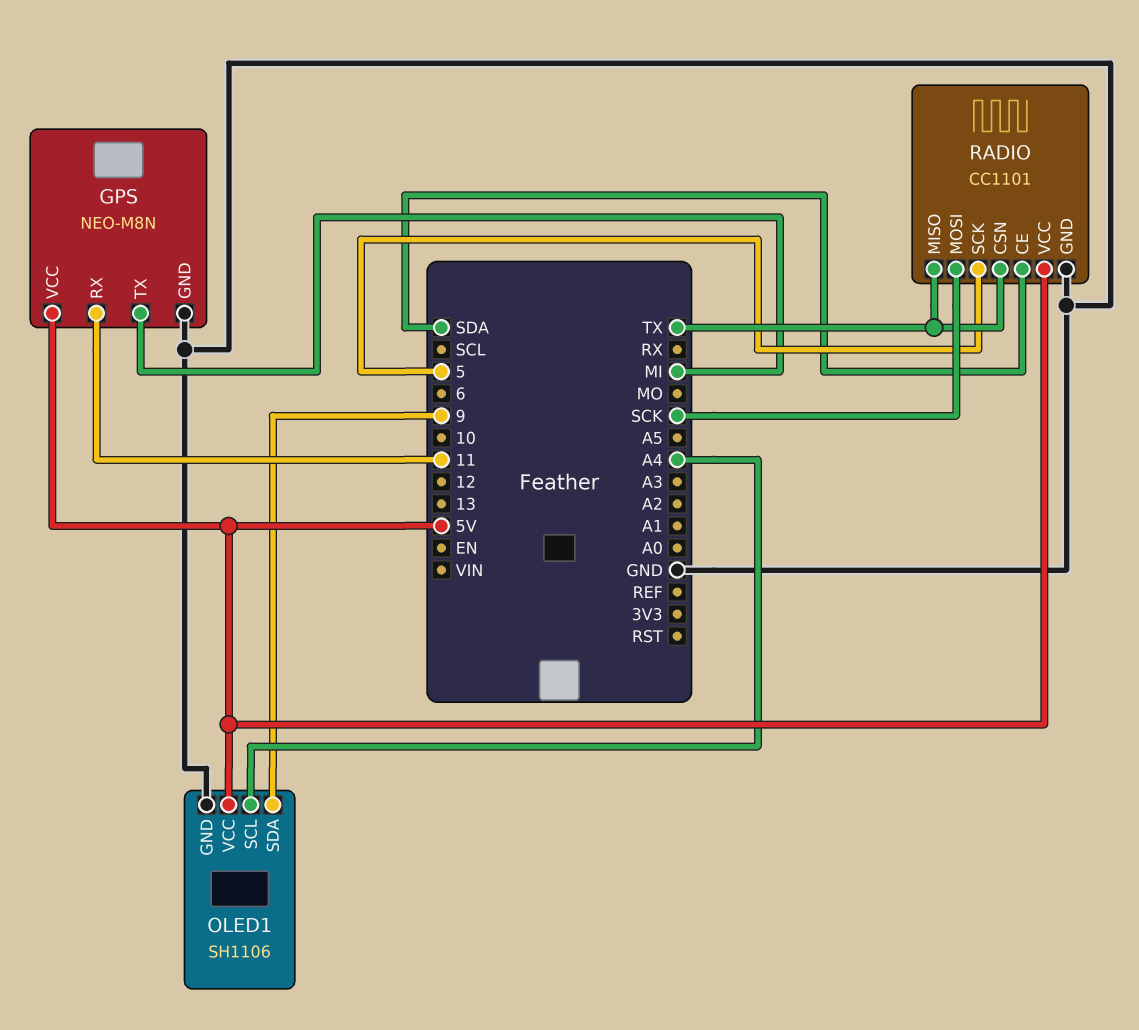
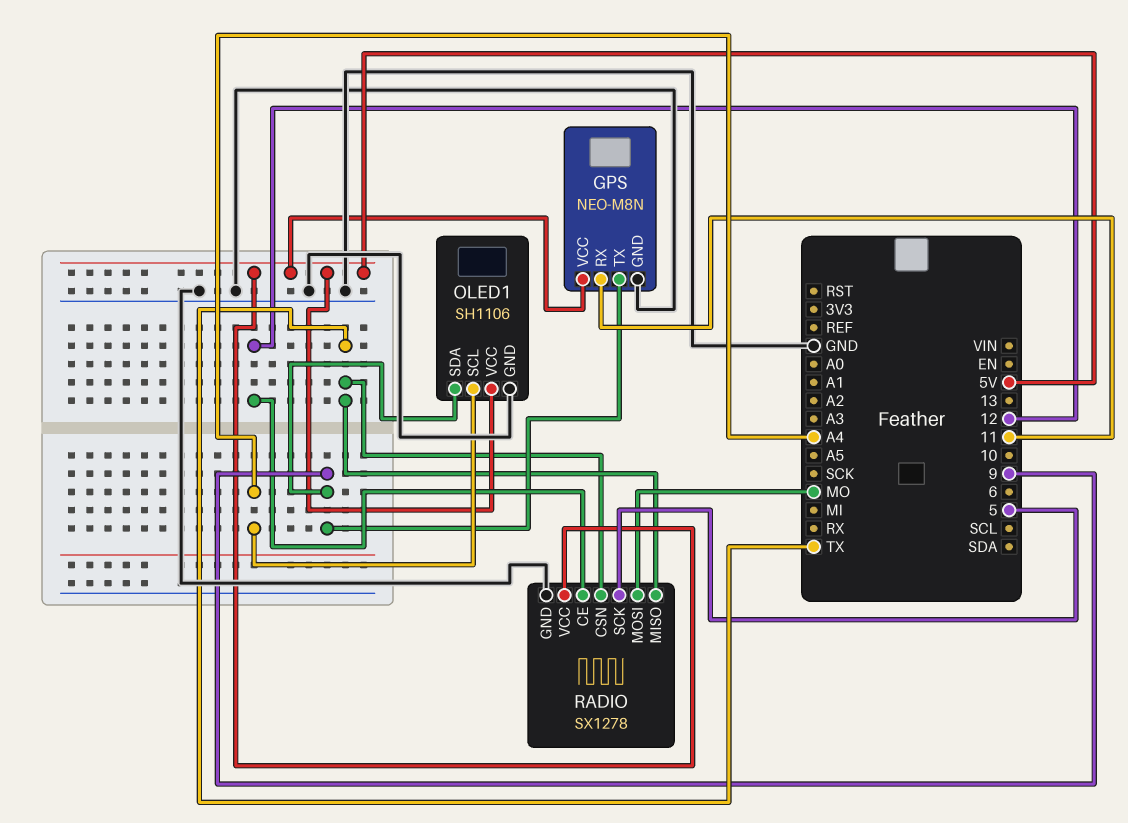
GPS pin TX: MI -> 9
RADIO: CC1101 -> SX1278
RADIO pin CE: SDA -> 12
RADIO pin MOSI: SCK -> MO

